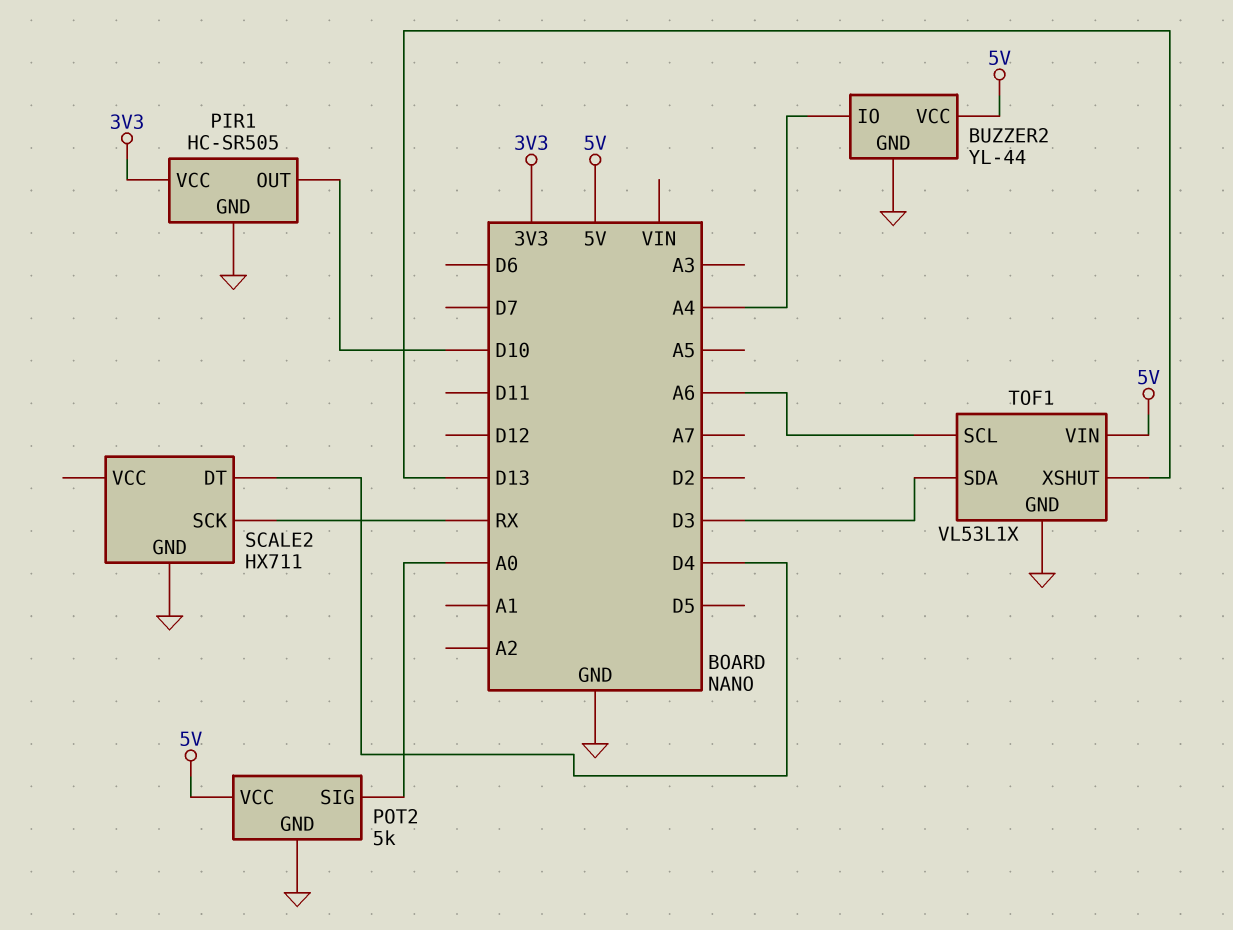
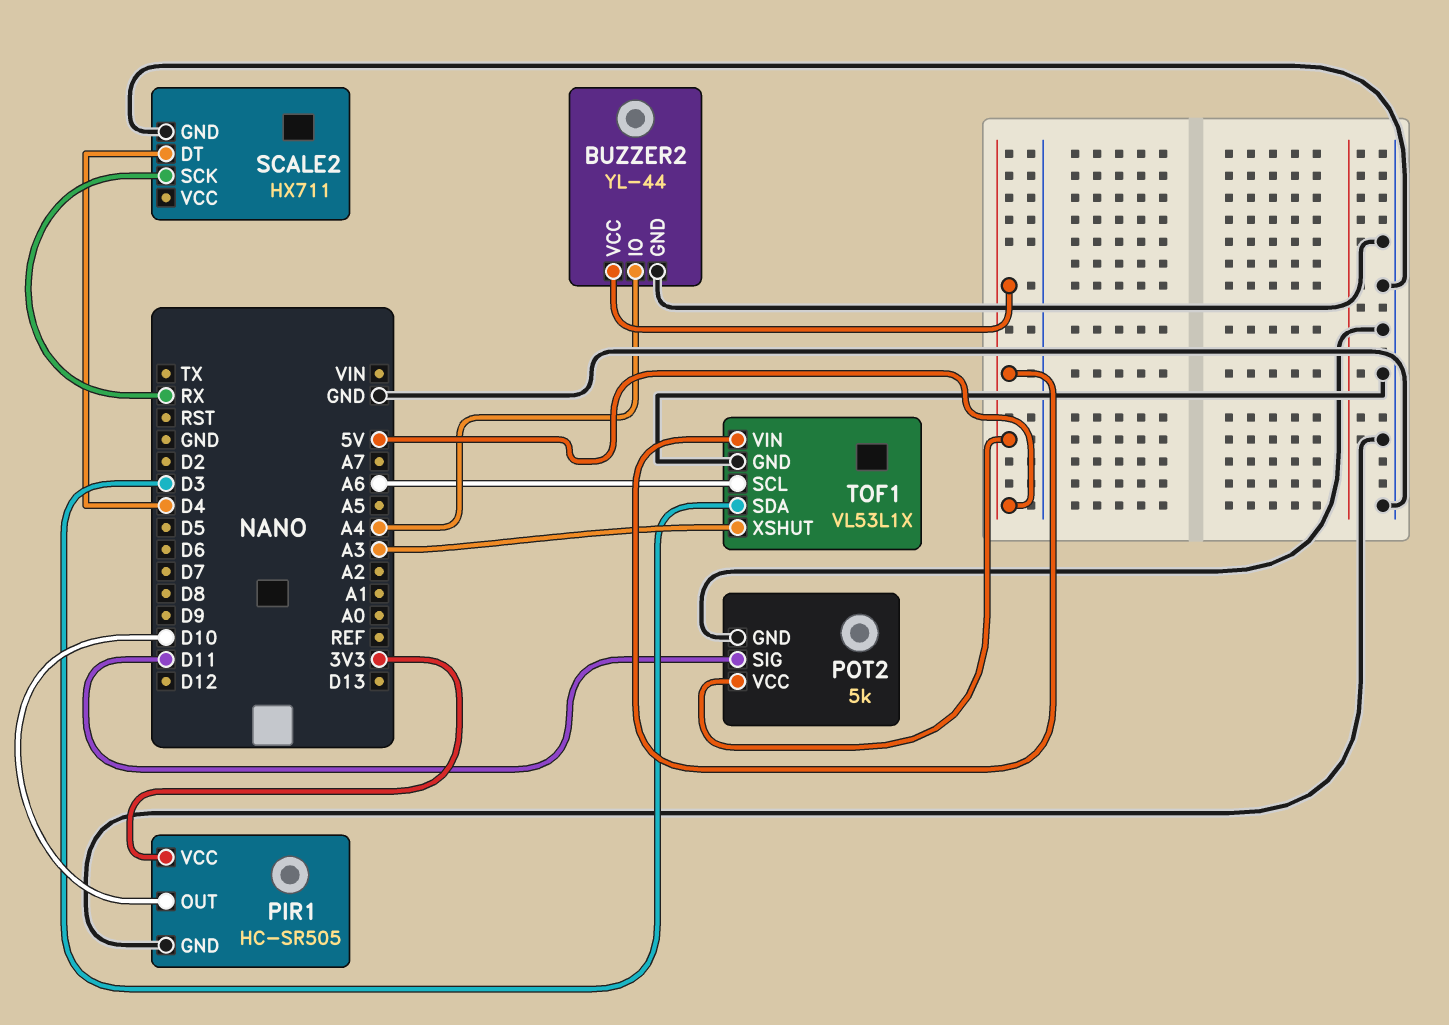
POT2 pin SIG: A0 -> D11
TOF1 pin XSHUT: D13 -> A3

